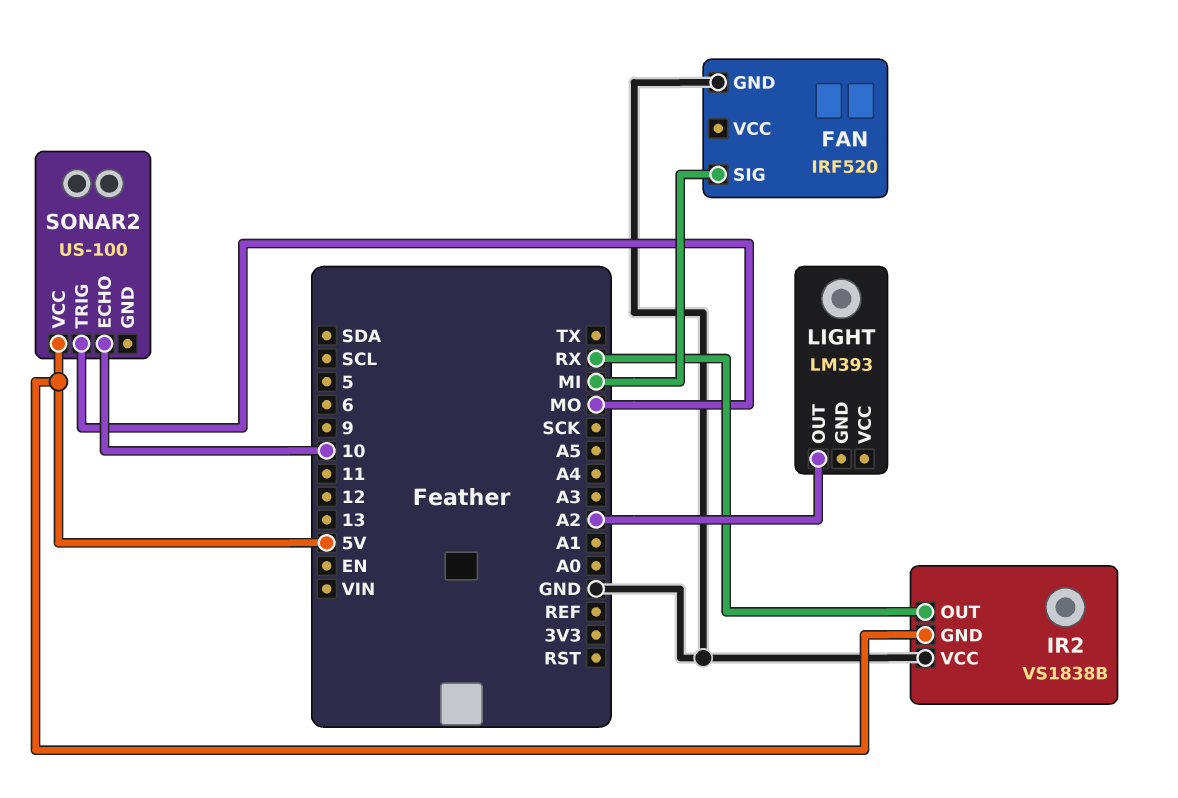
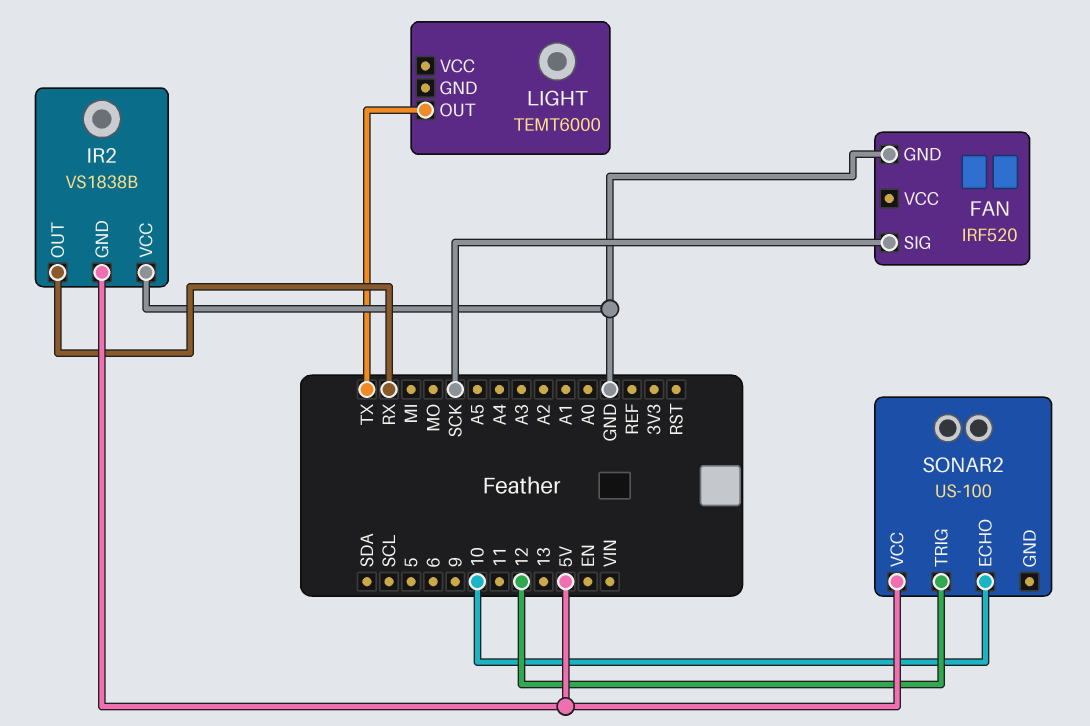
FAN pin SIG: MI -> SCK
LIGHT: LM393 -> TEMT6000
LIGHT pin OUT: A2 -> TX
SONAR2 pin TRIG: MO -> 12

